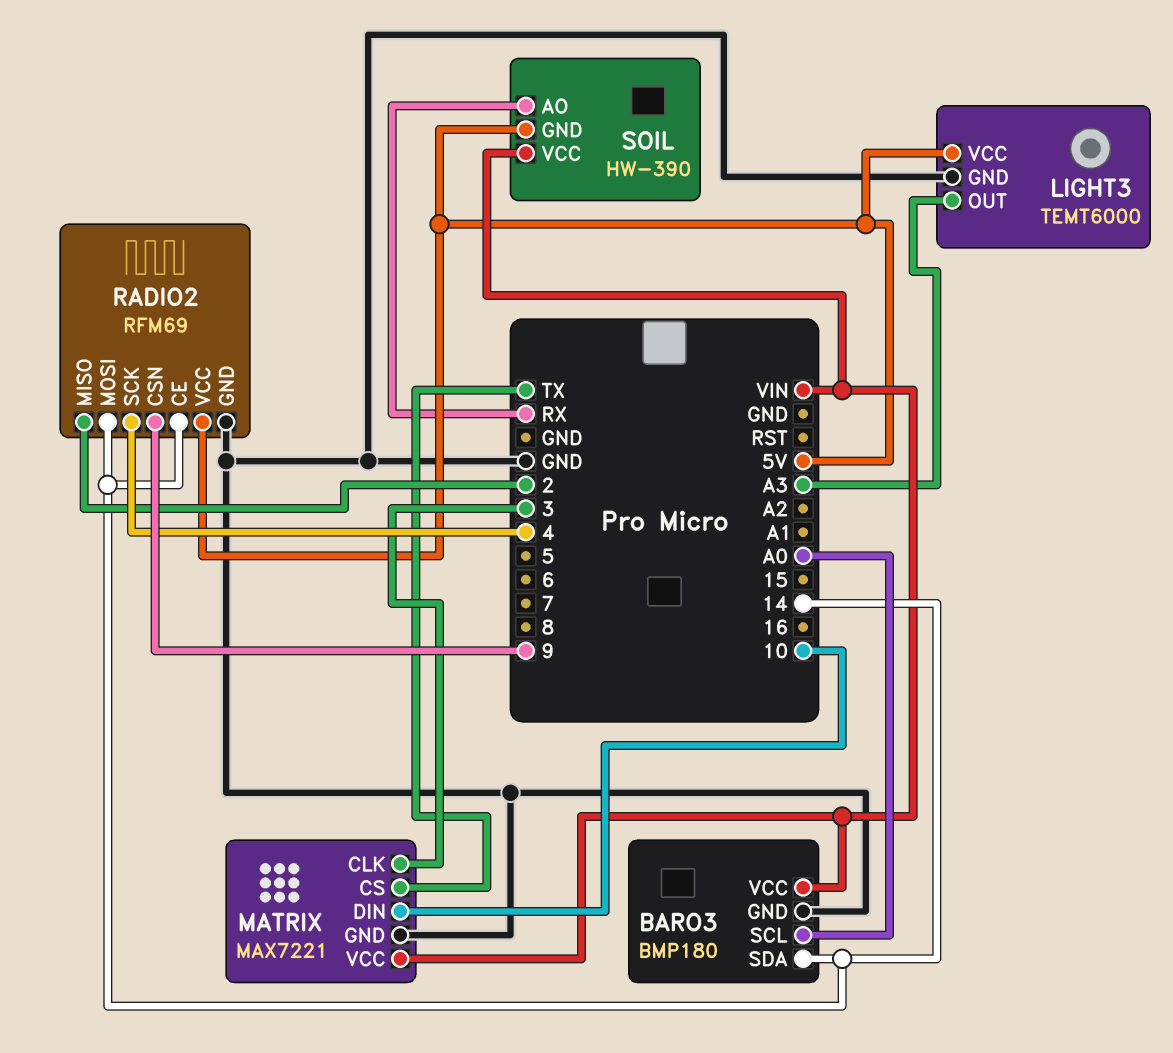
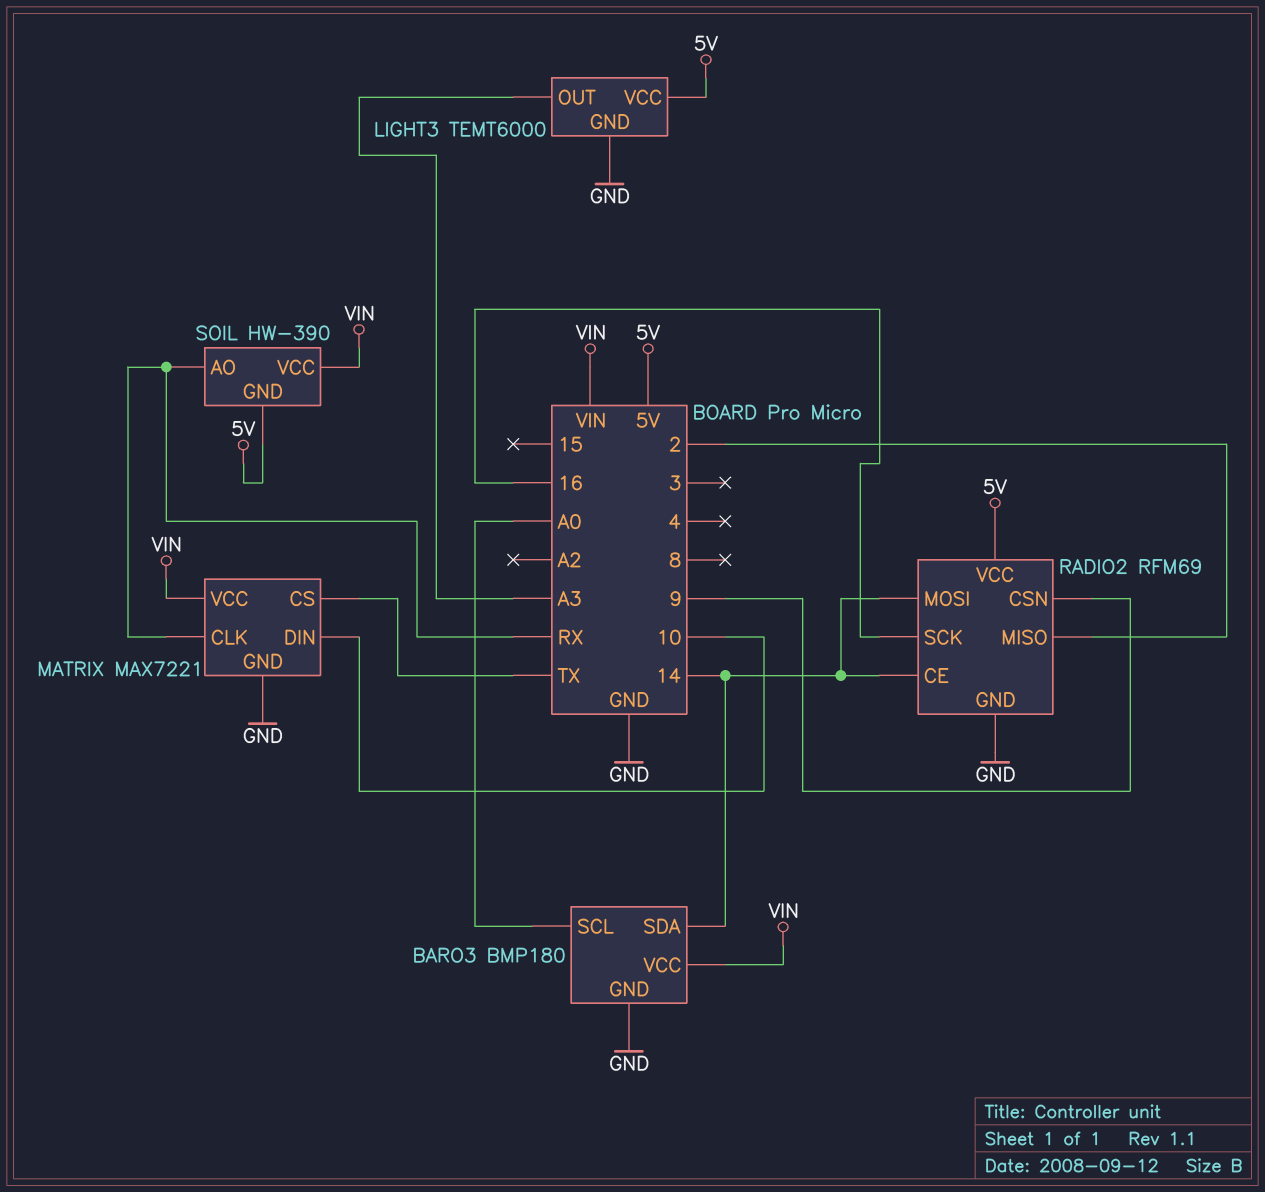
MATRIX pin CLK: 3 -> RX
RADIO2 pin SCK: 4 -> 16

